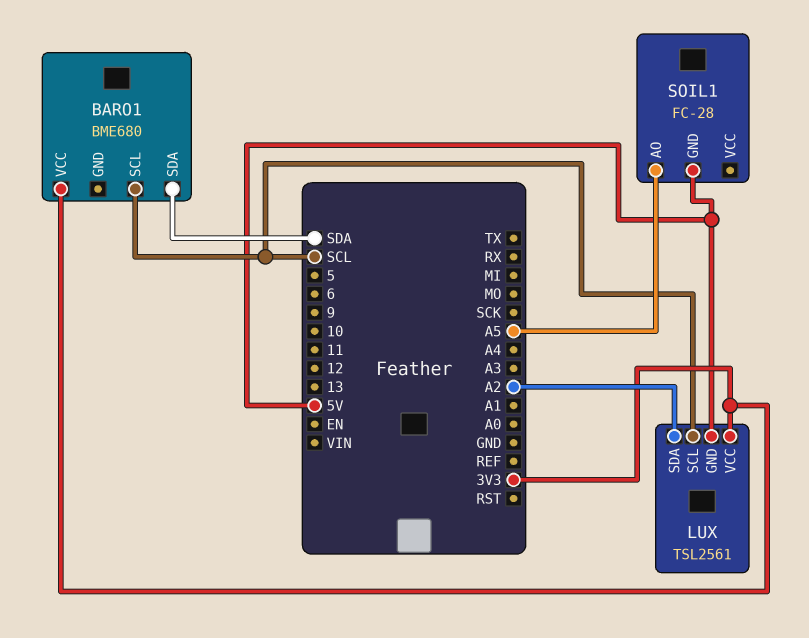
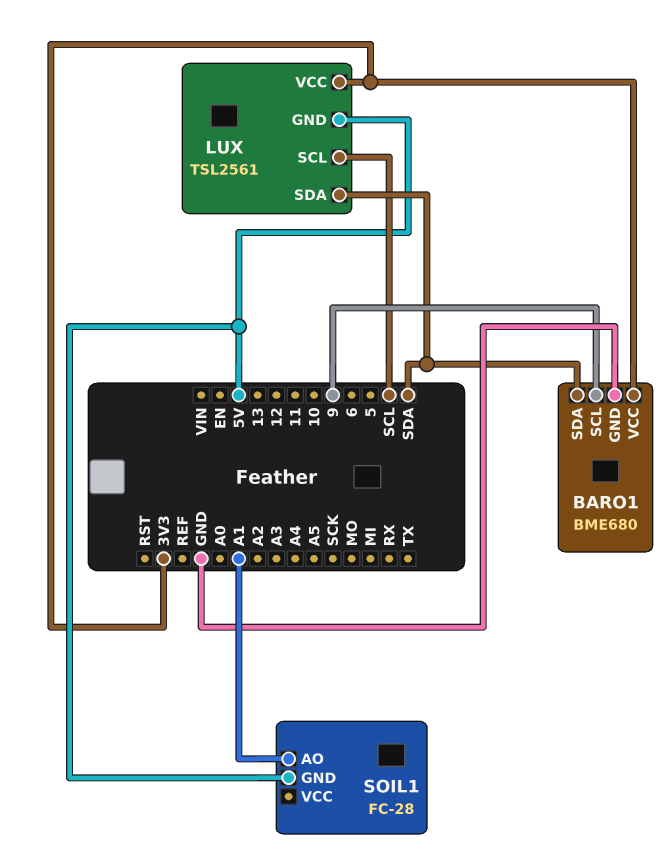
BARO1 pin GND: none -> GND
BARO1 pin SCL: SCL -> 9
LUX pin SDA: A2 -> SDA
SOIL1 pin AO: A5 -> A1

